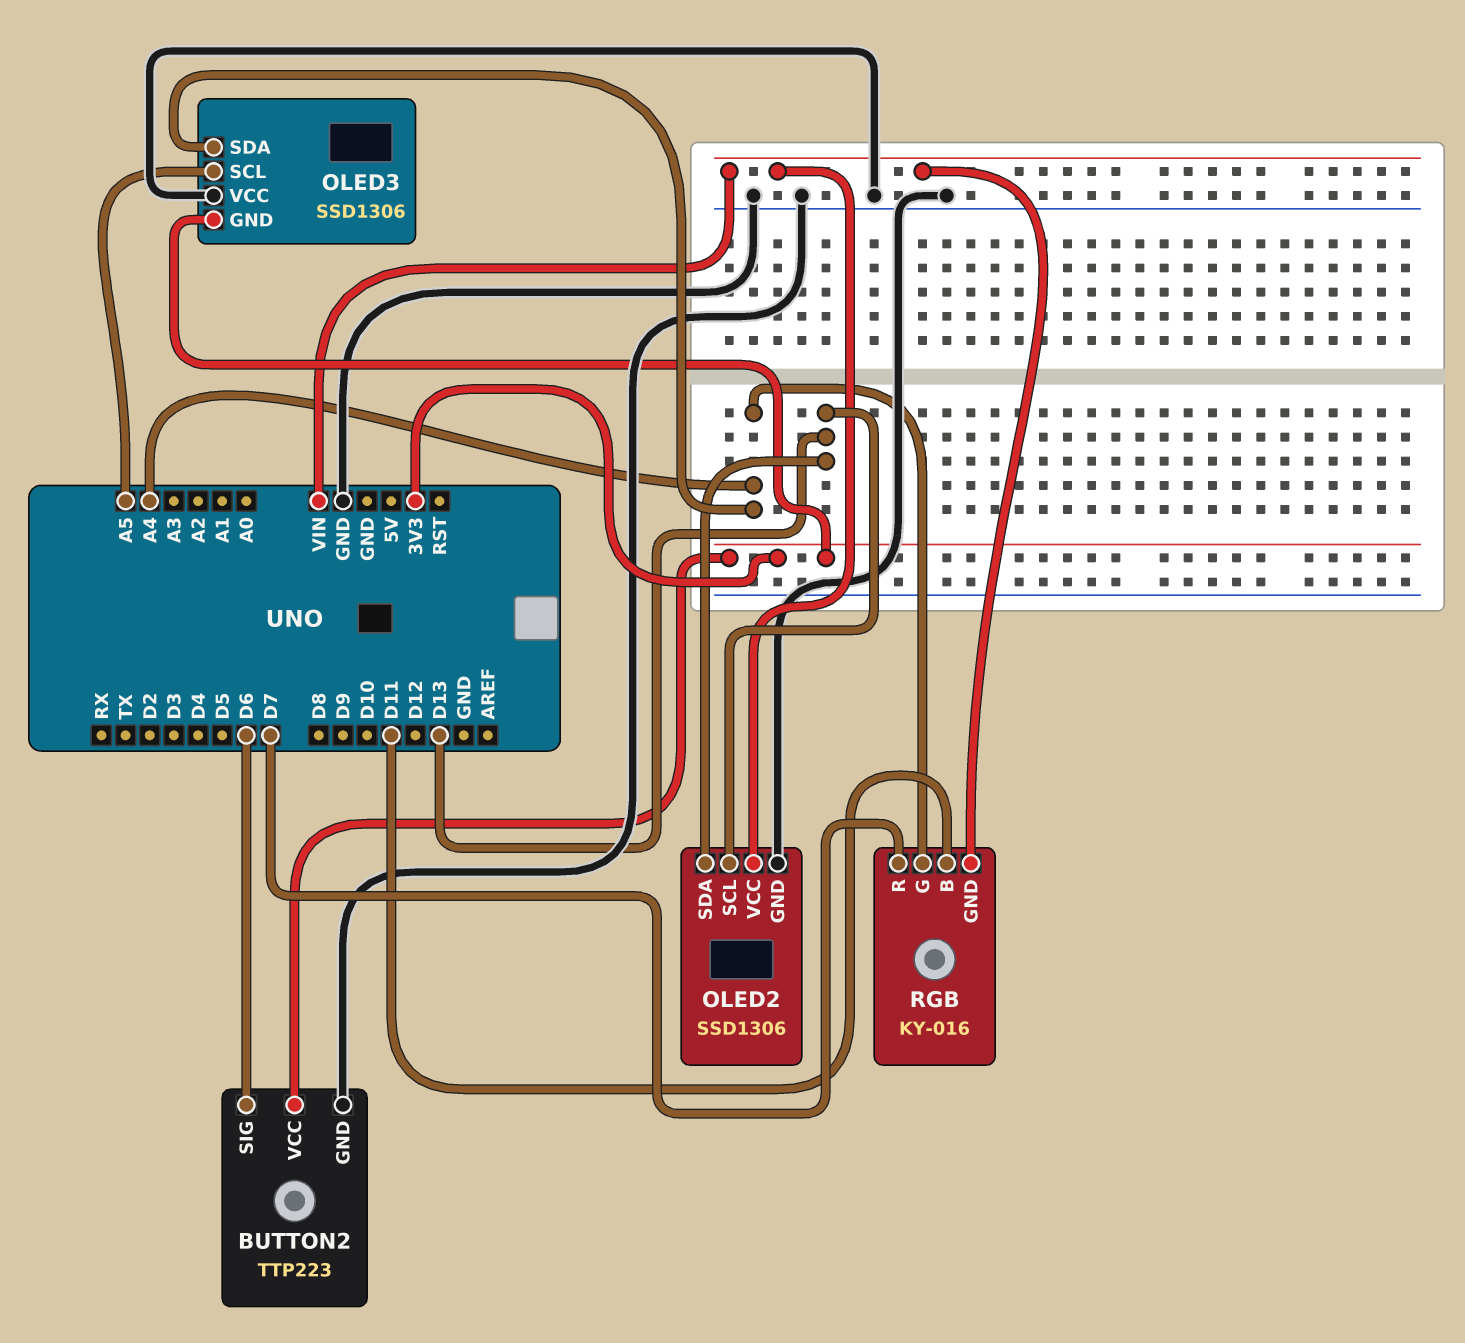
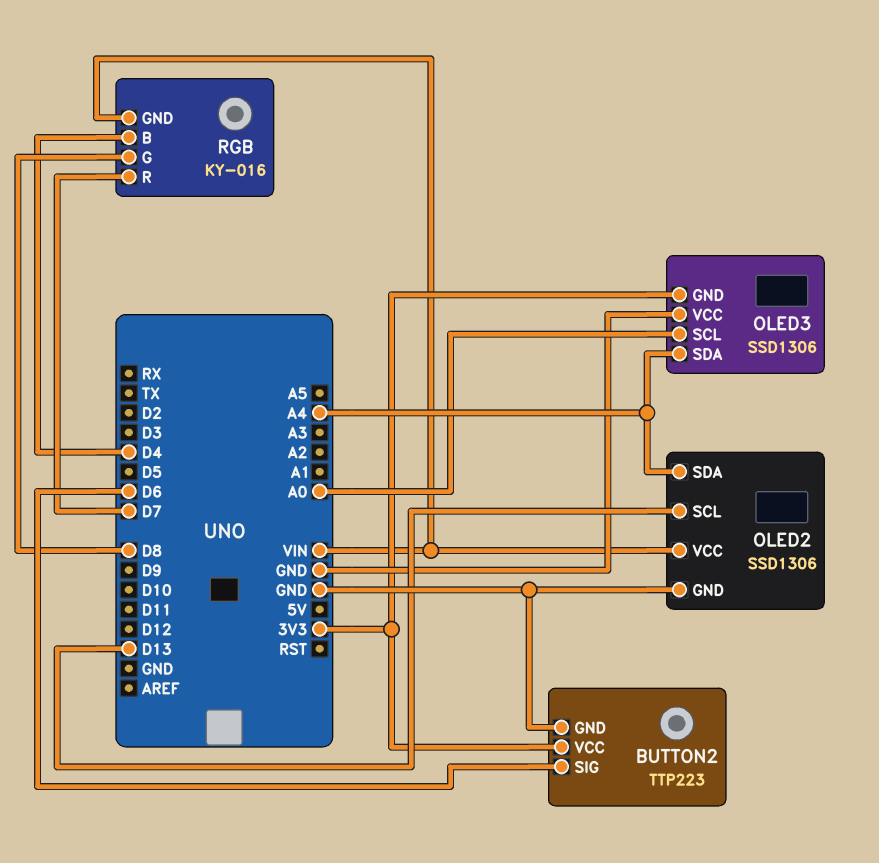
OLED2 pin SDA: D13 -> A4
OLED3 pin SCL: A5 -> A0
RGB pin B: D11 -> D4
RGB pin G: A4 -> D8

